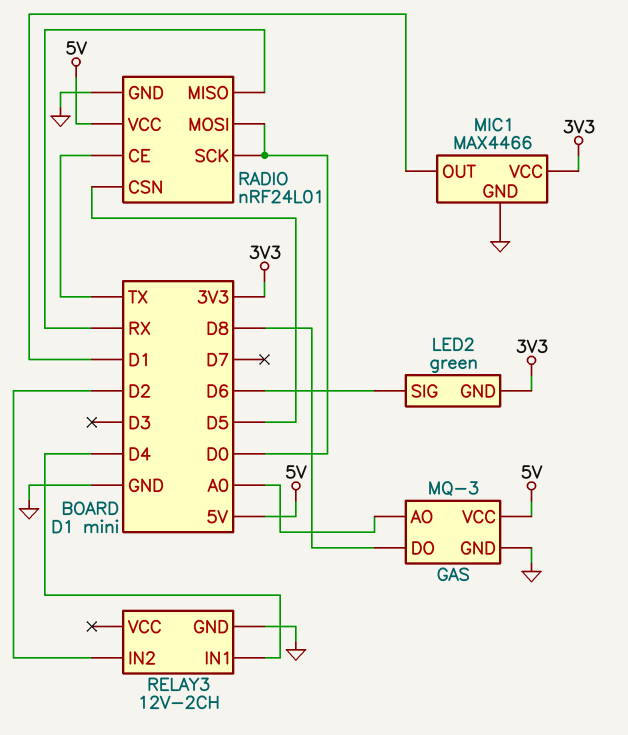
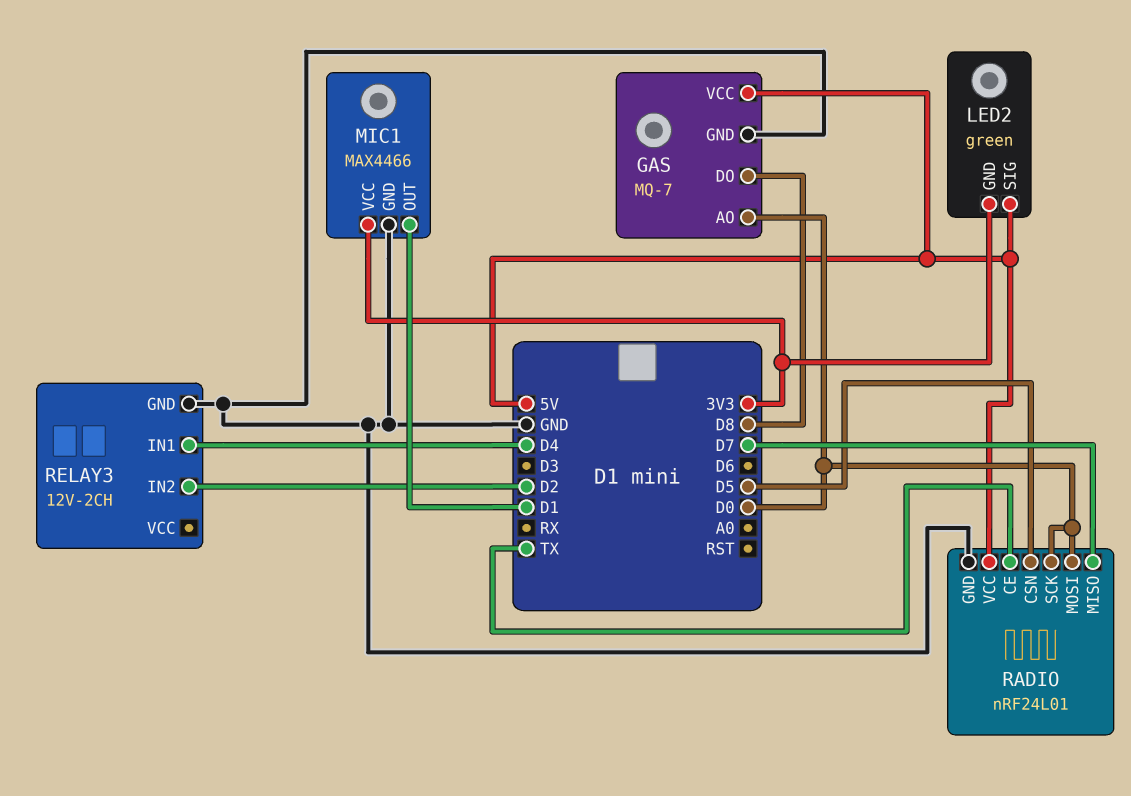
GAS: MQ-3 -> MQ-7
GAS pin AO: A0 -> D0
LED2 pin SIG: D6 -> 5V
RADIO pin MISO: RX -> D7

